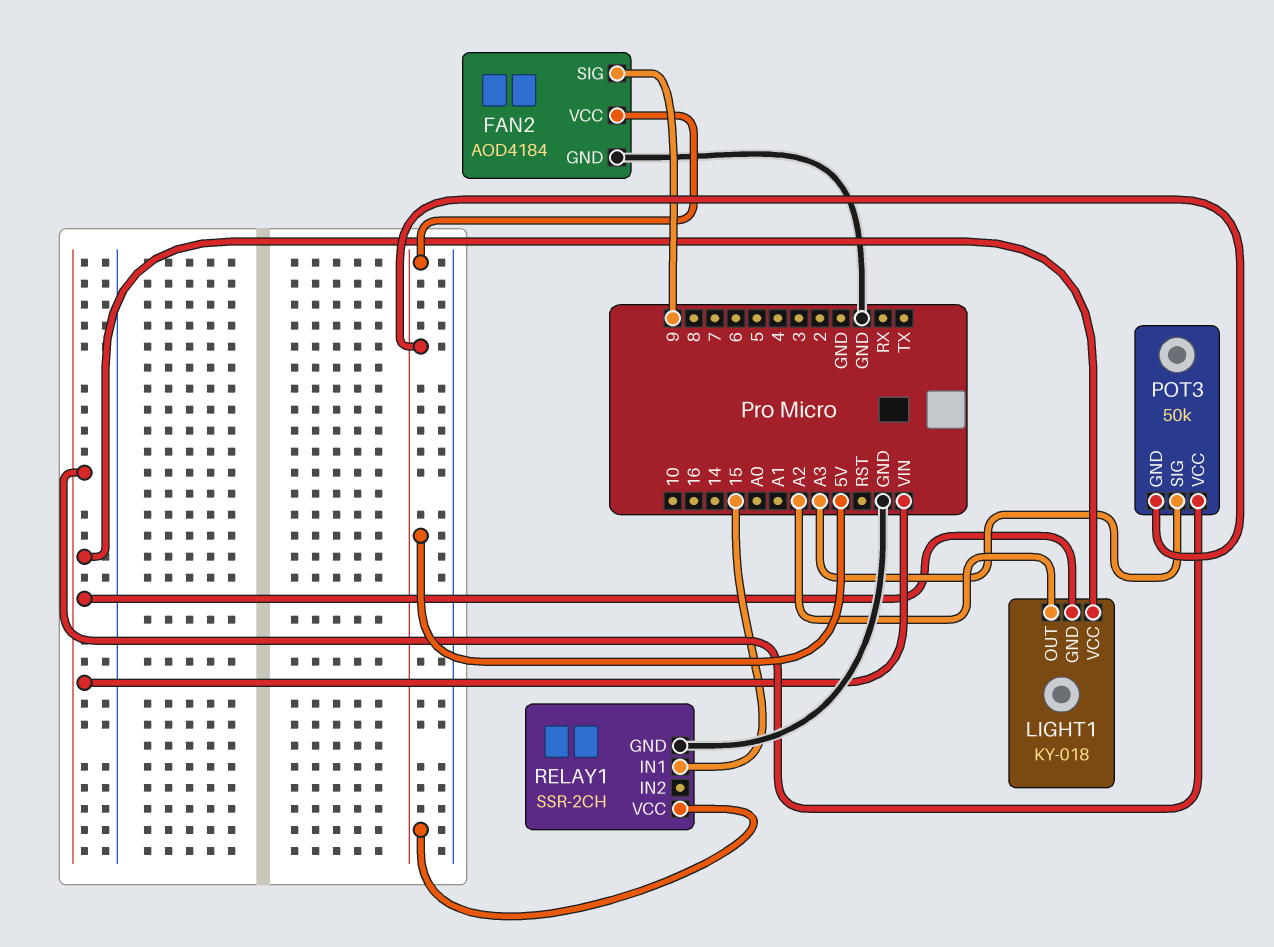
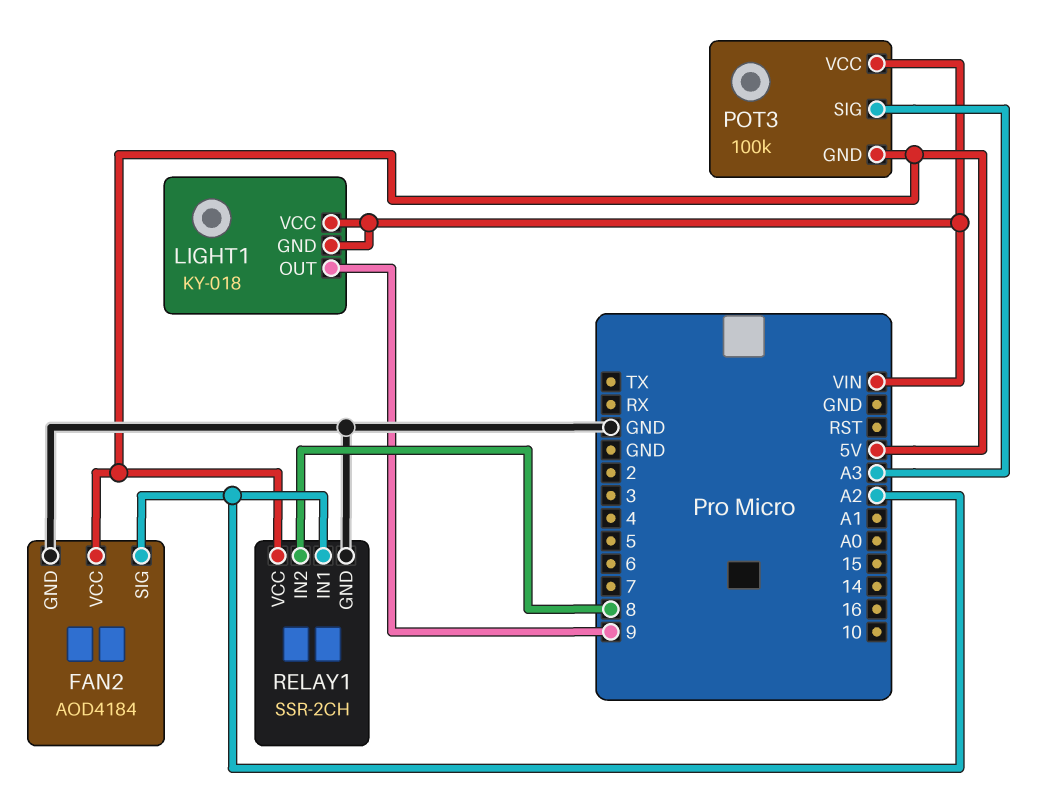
FAN2 pin SIG: 9 -> A2
LIGHT1 pin OUT: A2 -> 9
POT3: 50k -> 100k
RELAY1 pin IN1: 15 -> A2
RELAY1 pin IN2: none -> 8

